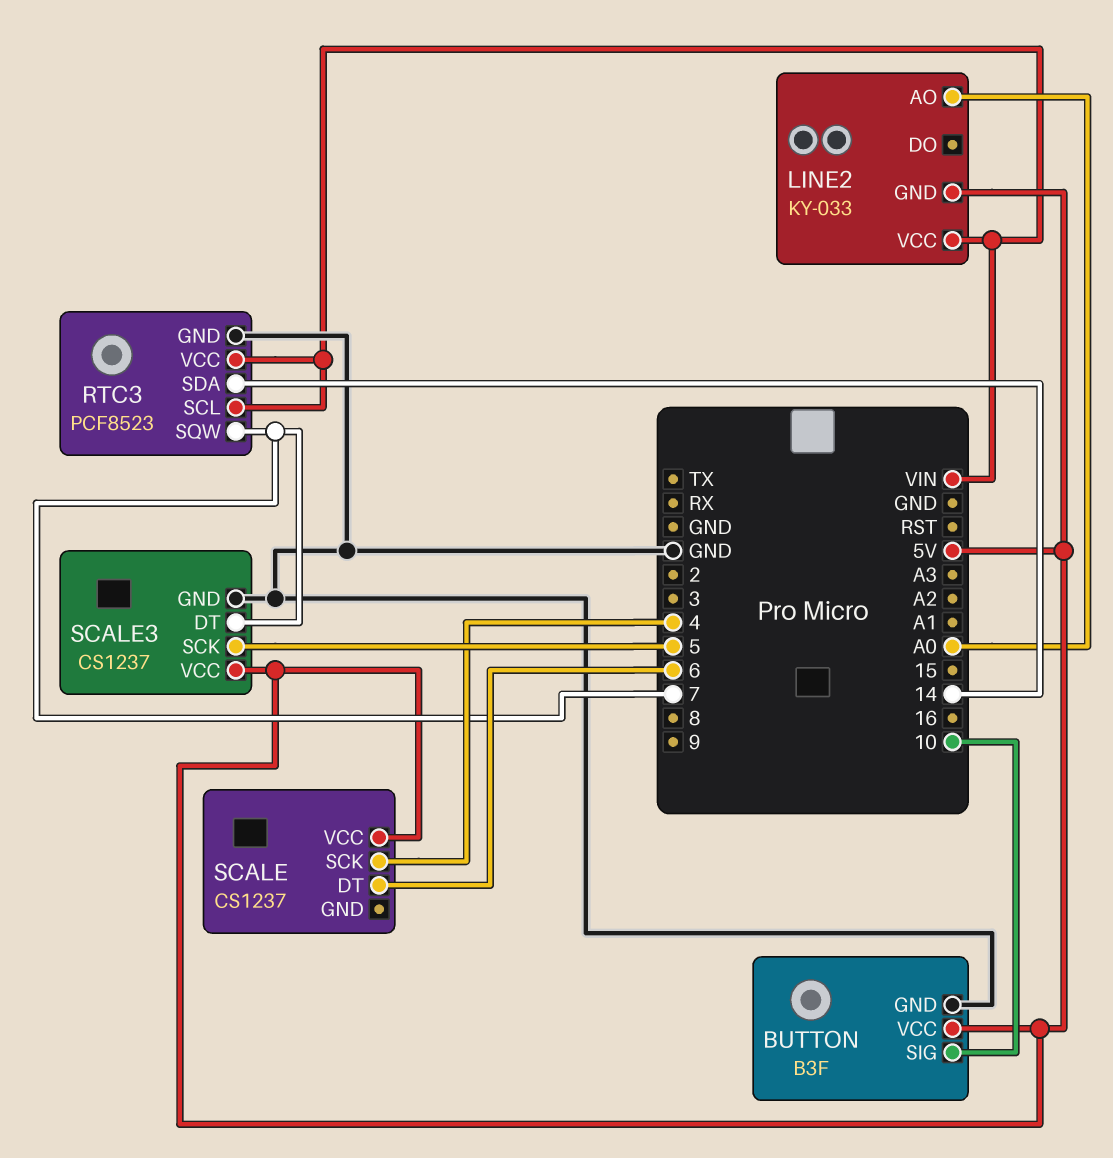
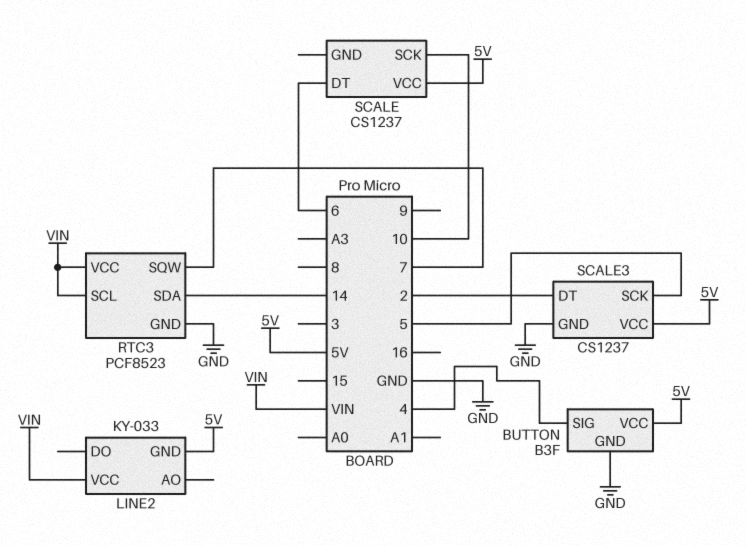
BUTTON pin SIG: 10 -> 4
LINE2 pin AO: A0 -> none
SCALE pin SCK: 4 -> 10
SCALE3 pin DT: 7 -> 2

